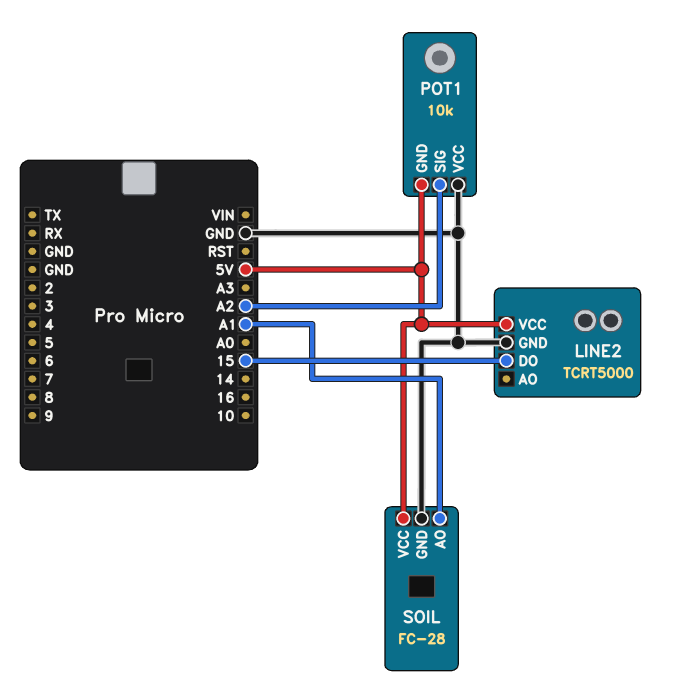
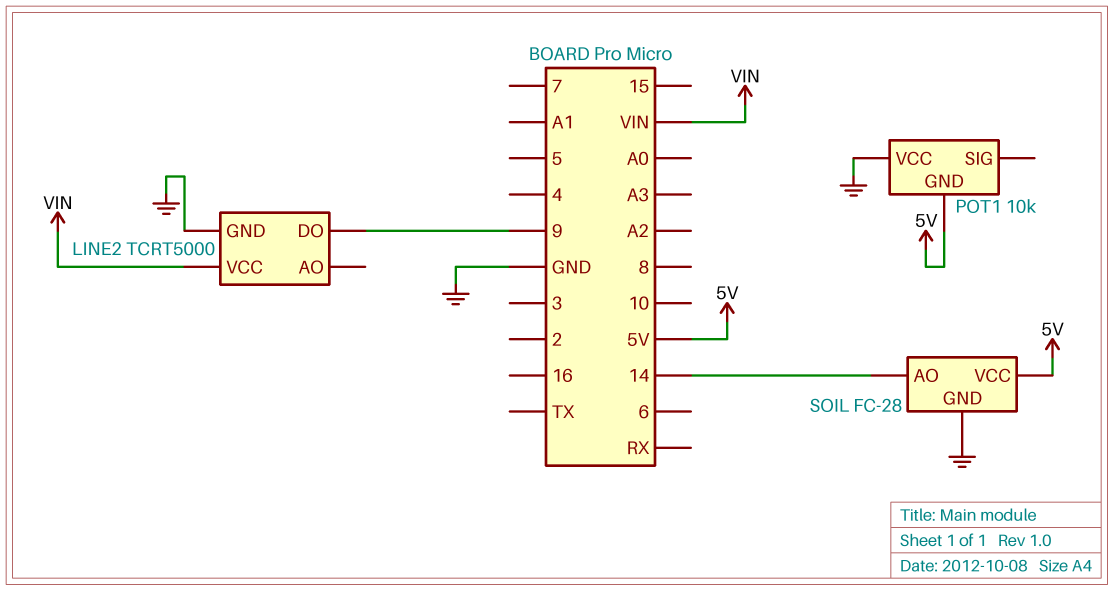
LINE2 pin DO: 15 -> 9
LINE2 pin VCC: 5V -> VIN
POT1 pin SIG: A2 -> none
SOIL pin AO: A1 -> 14

